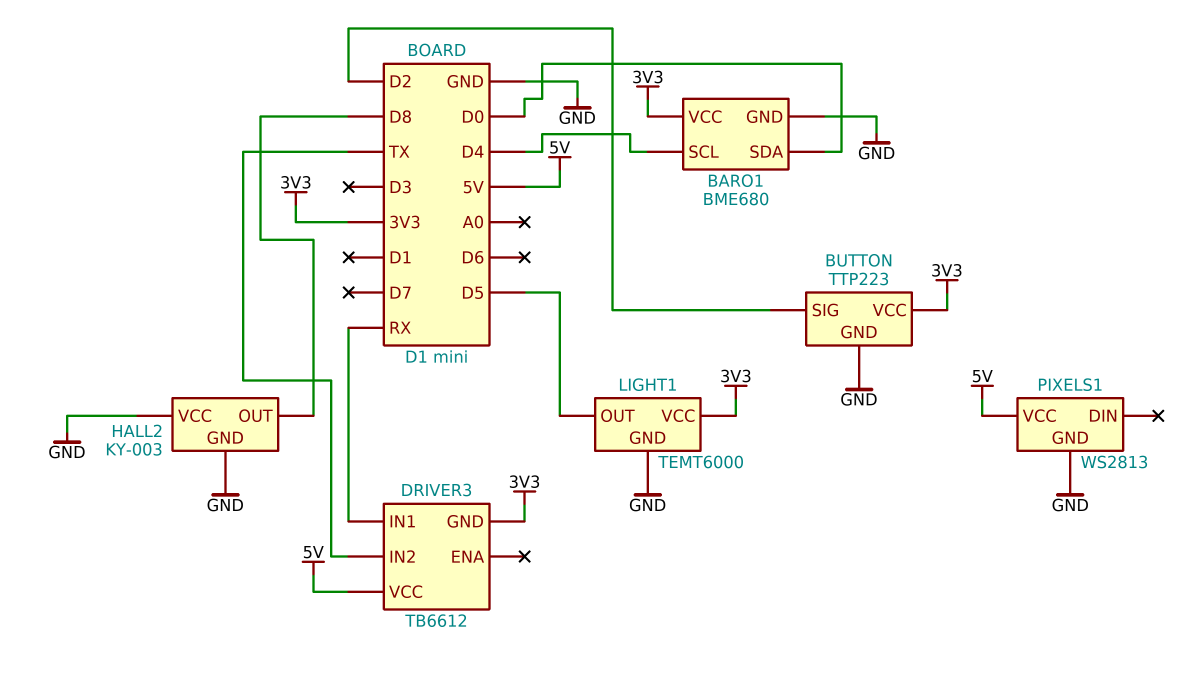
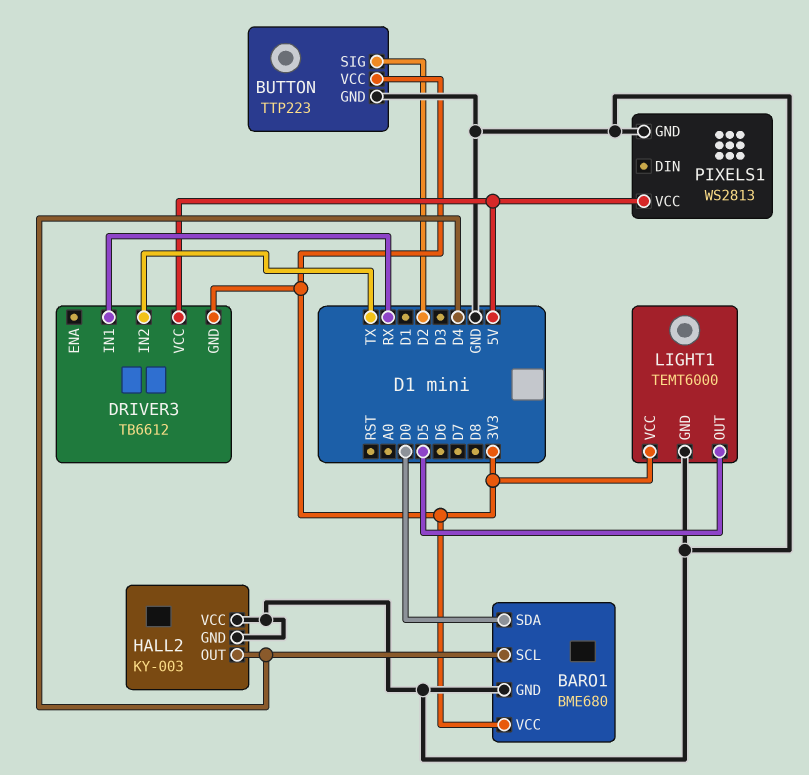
HALL2 pin OUT: D8 -> D4

